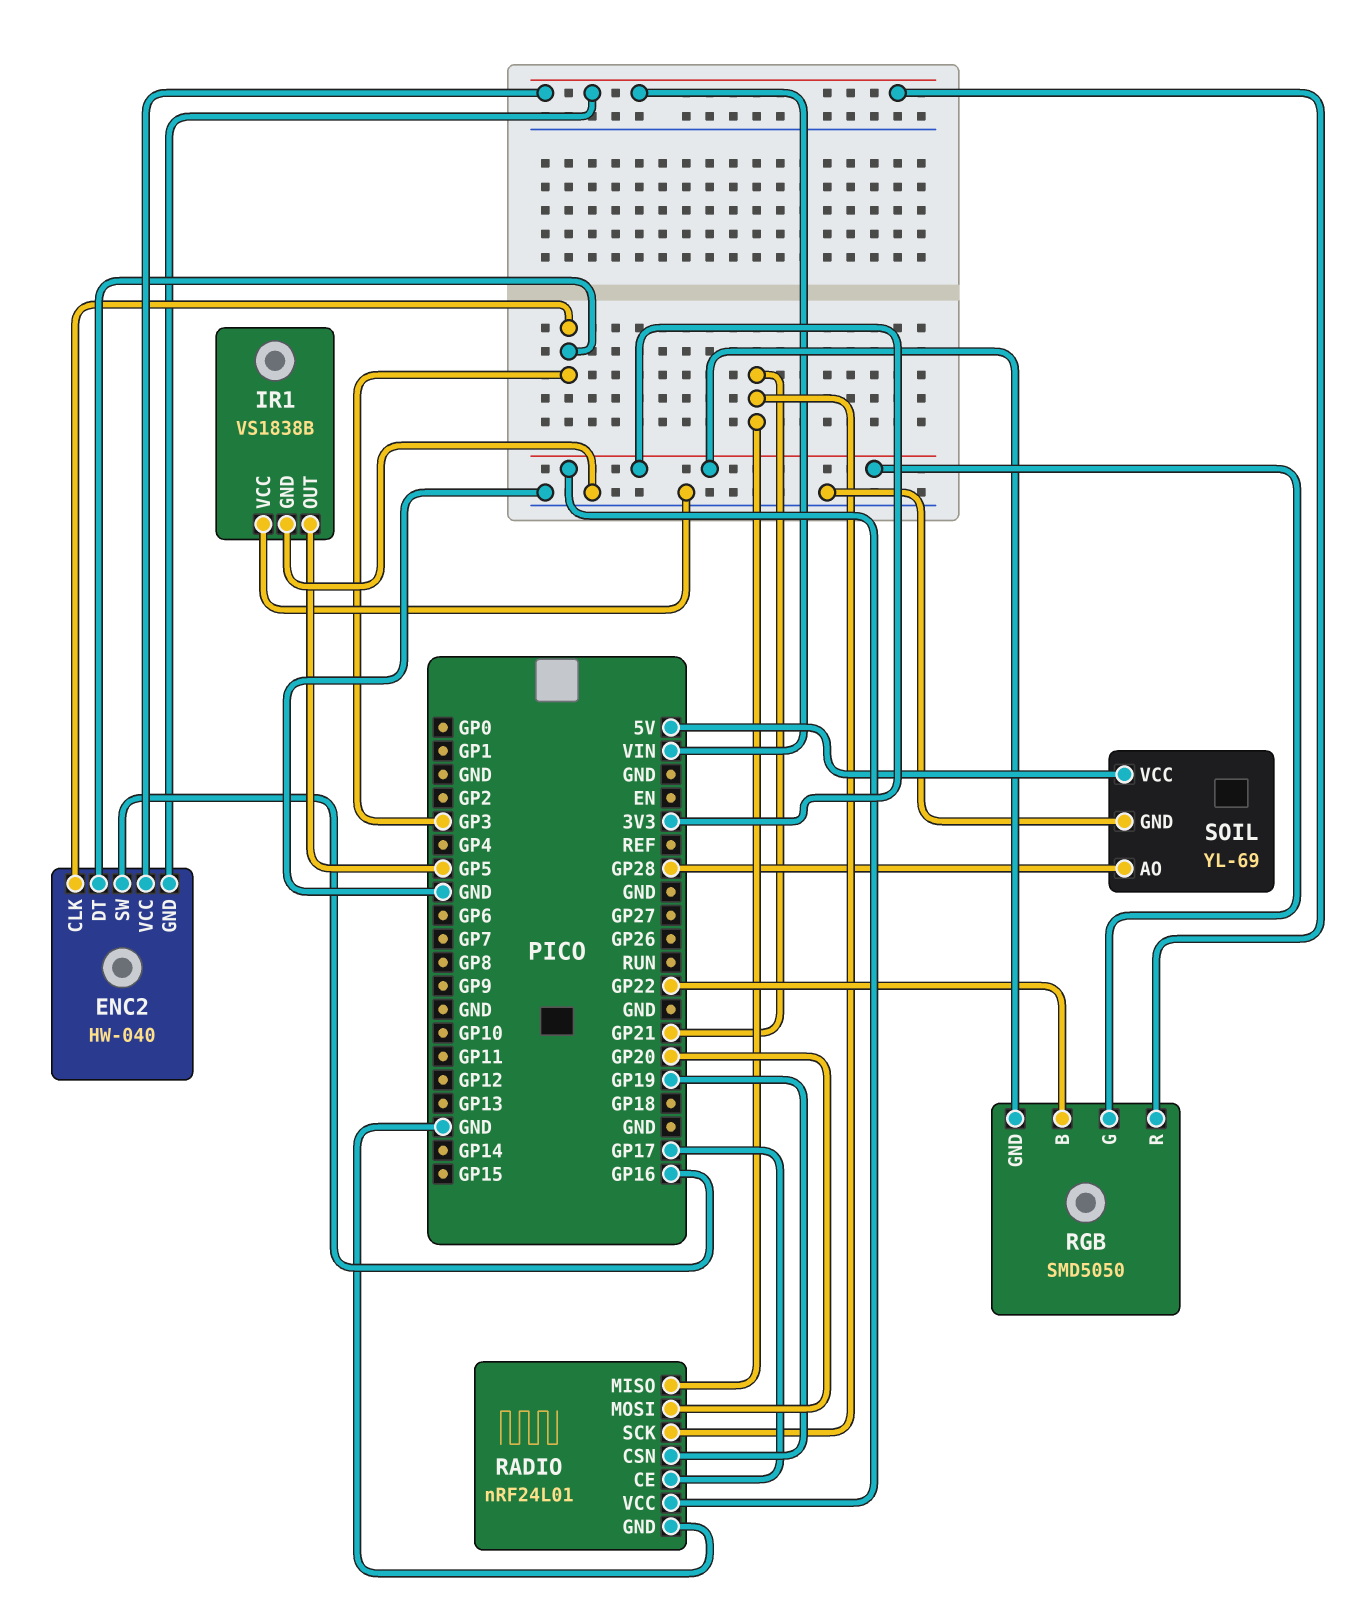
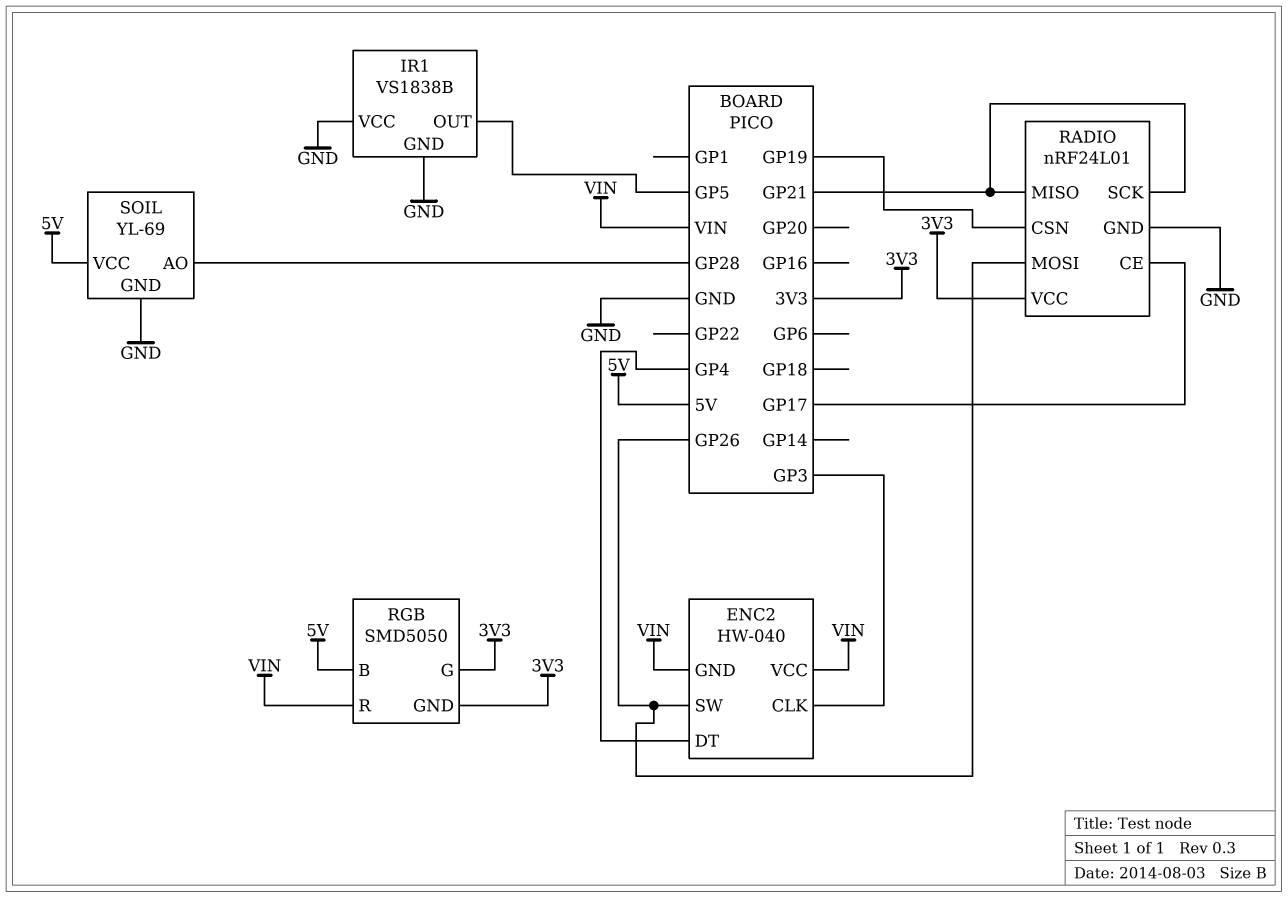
ENC2 pin DT: GP3 -> GP4
ENC2 pin SW: GP16 -> GP26
RADIO pin MOSI: GP20 -> GP26
RGB pin B: GP22 -> 5V

